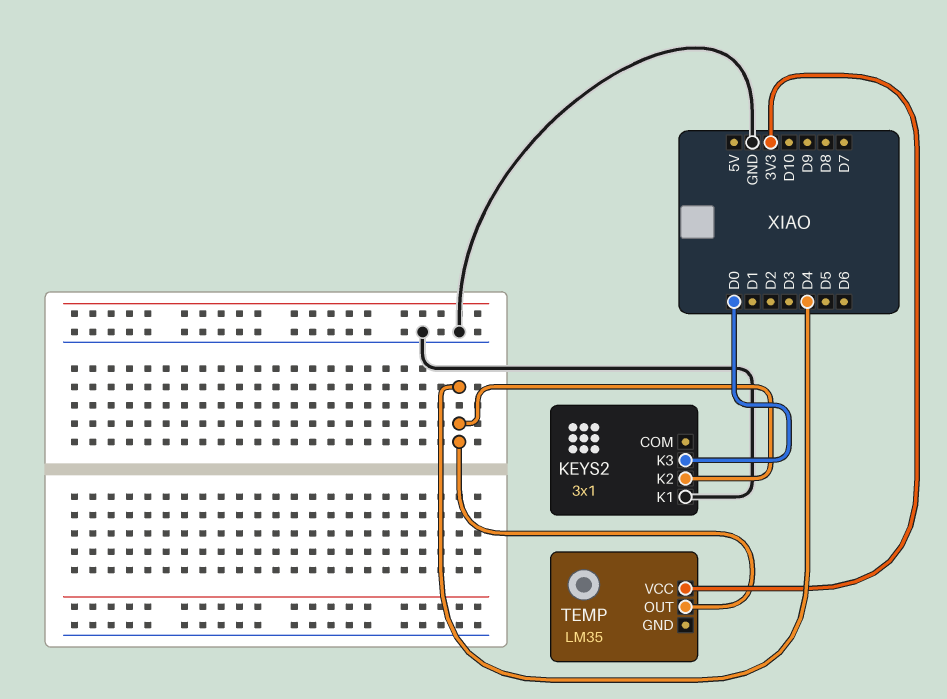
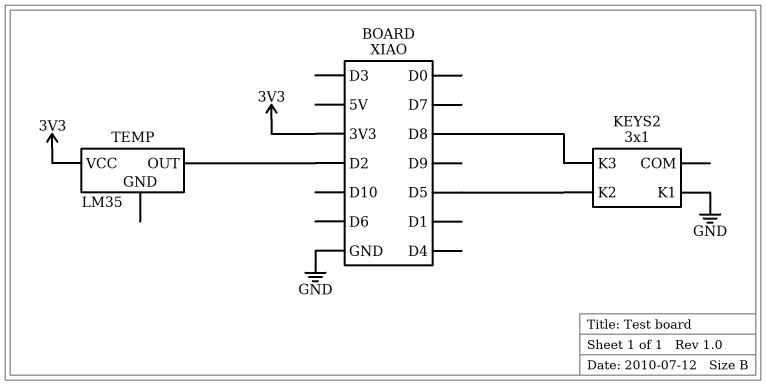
KEYS2 pin K2: D4 -> D5
KEYS2 pin K3: D0 -> D8
TEMP pin OUT: D4 -> D2

